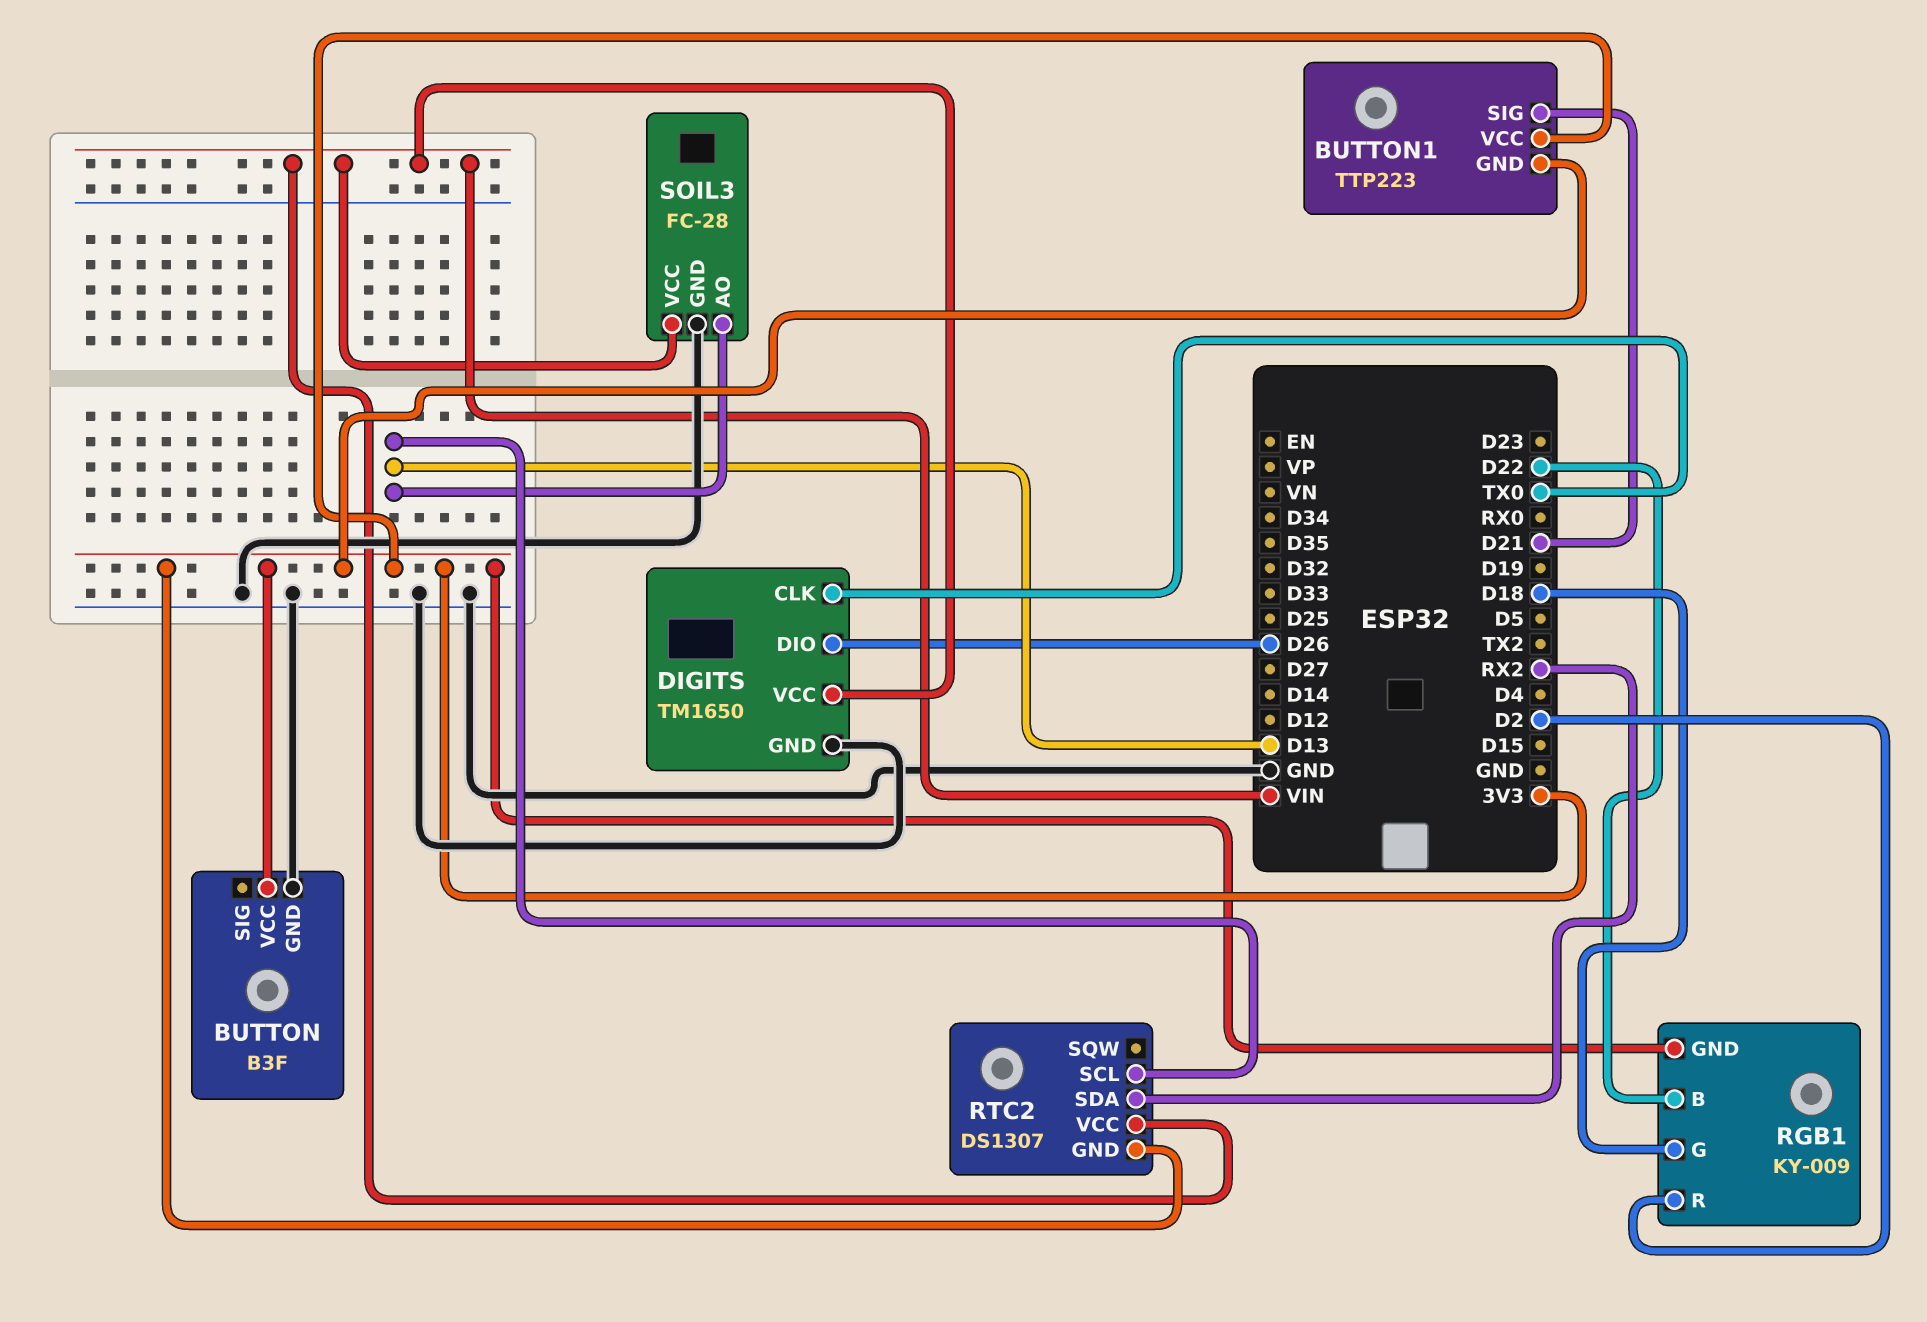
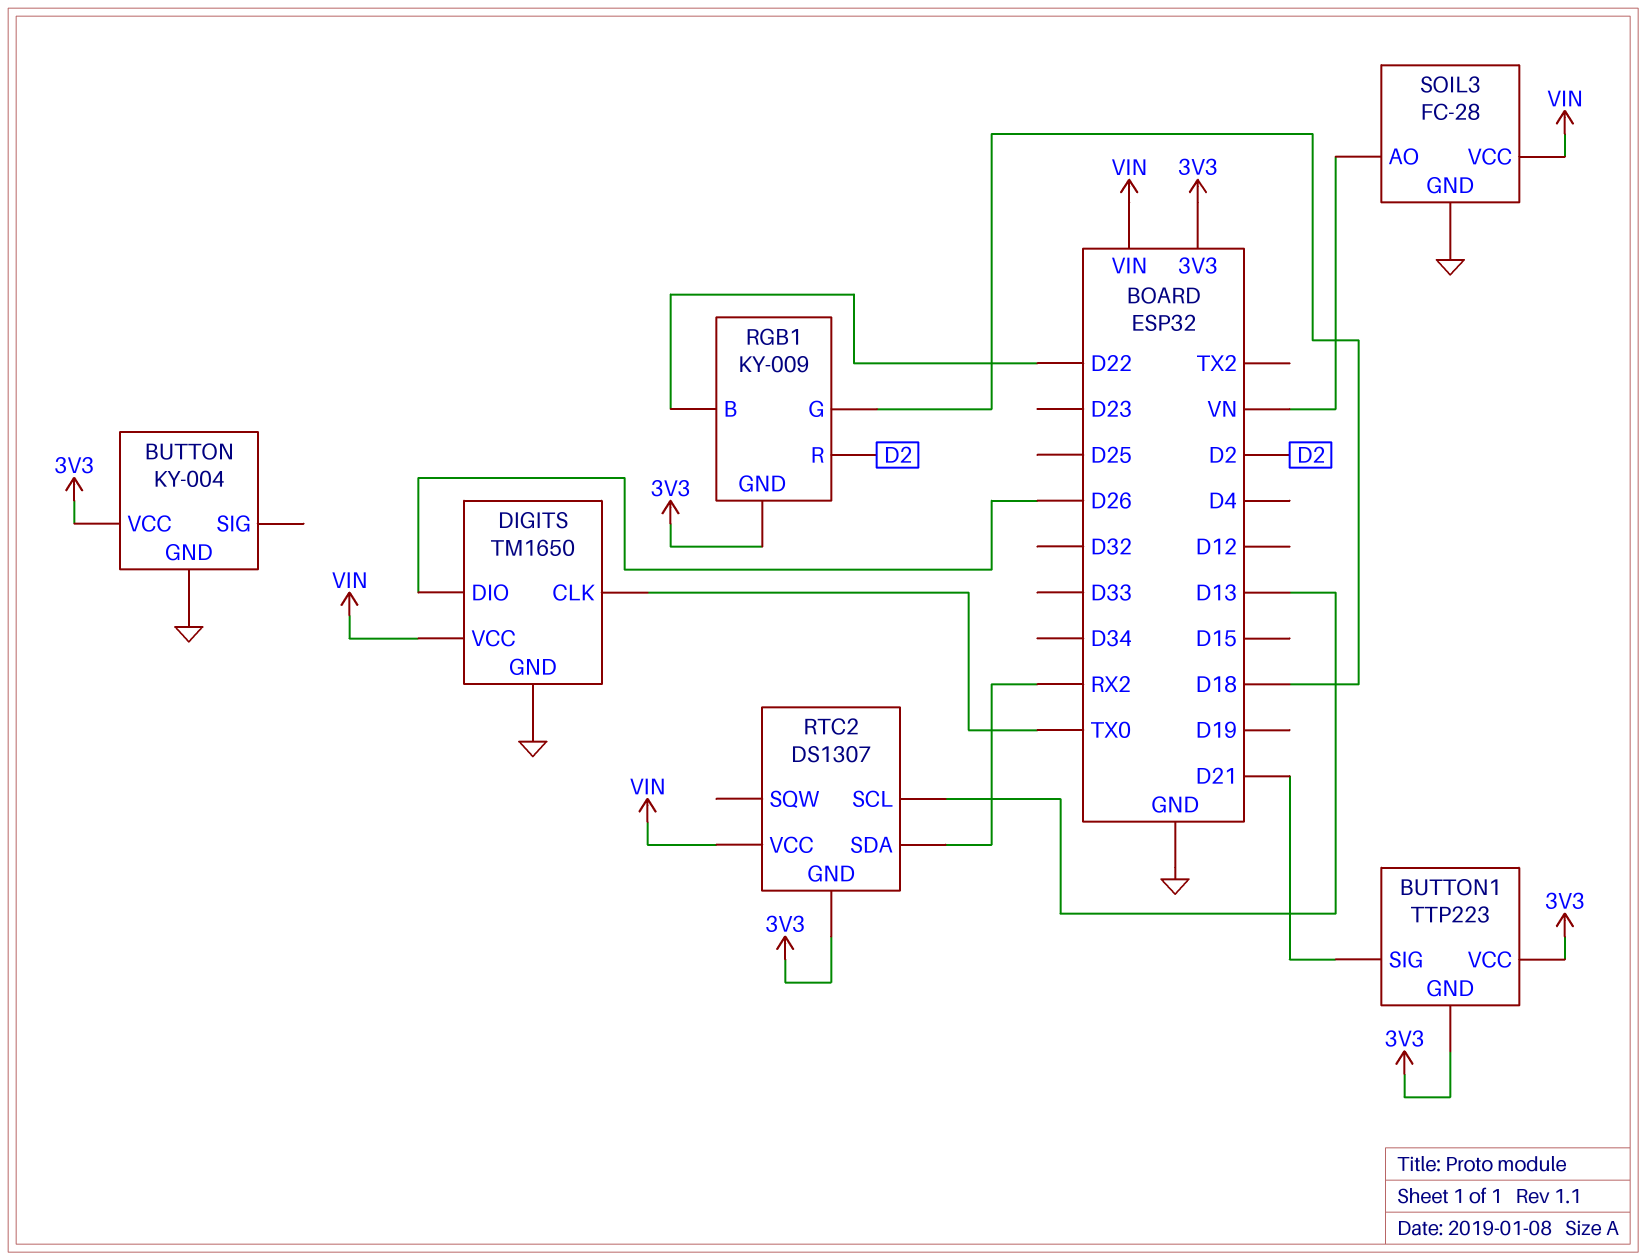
BUTTON: B3F -> KY-004
SOIL3 pin AO: D13 -> VN

